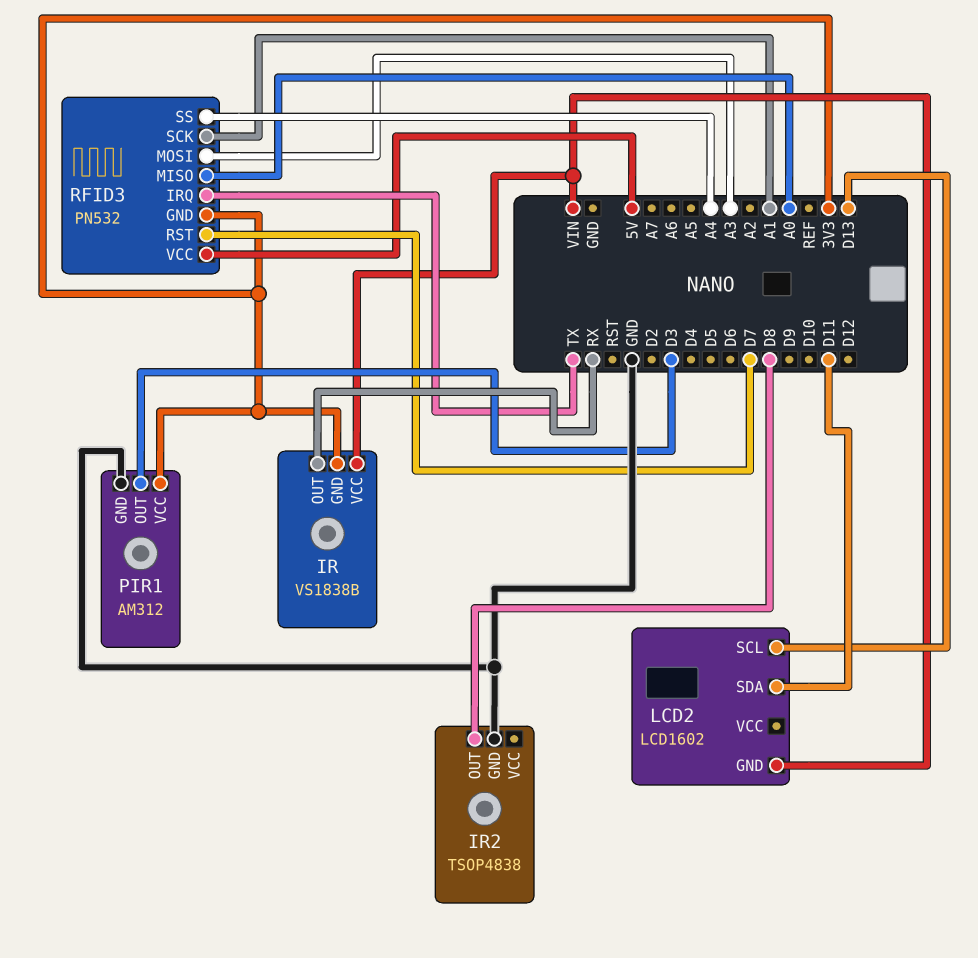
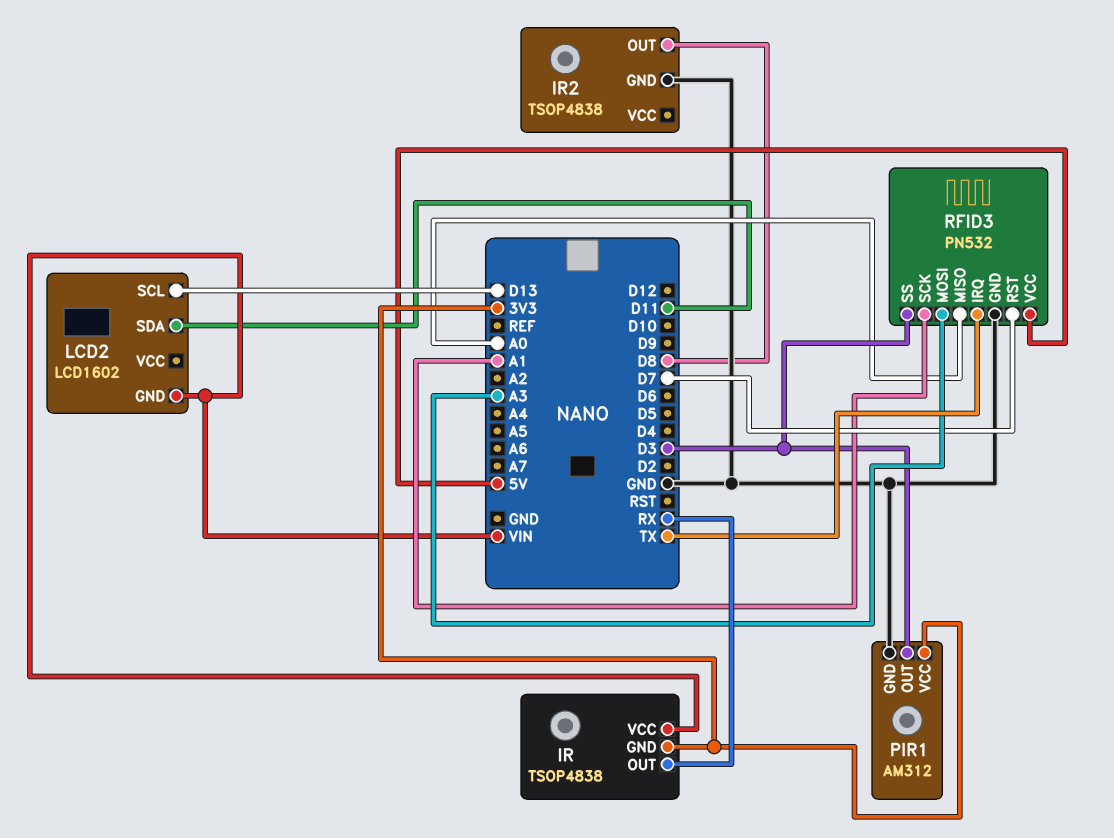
IR: VS1838B -> TSOP4838
RFID3 pin GND: 3V3 -> GND
RFID3 pin SS: A4 -> D3

